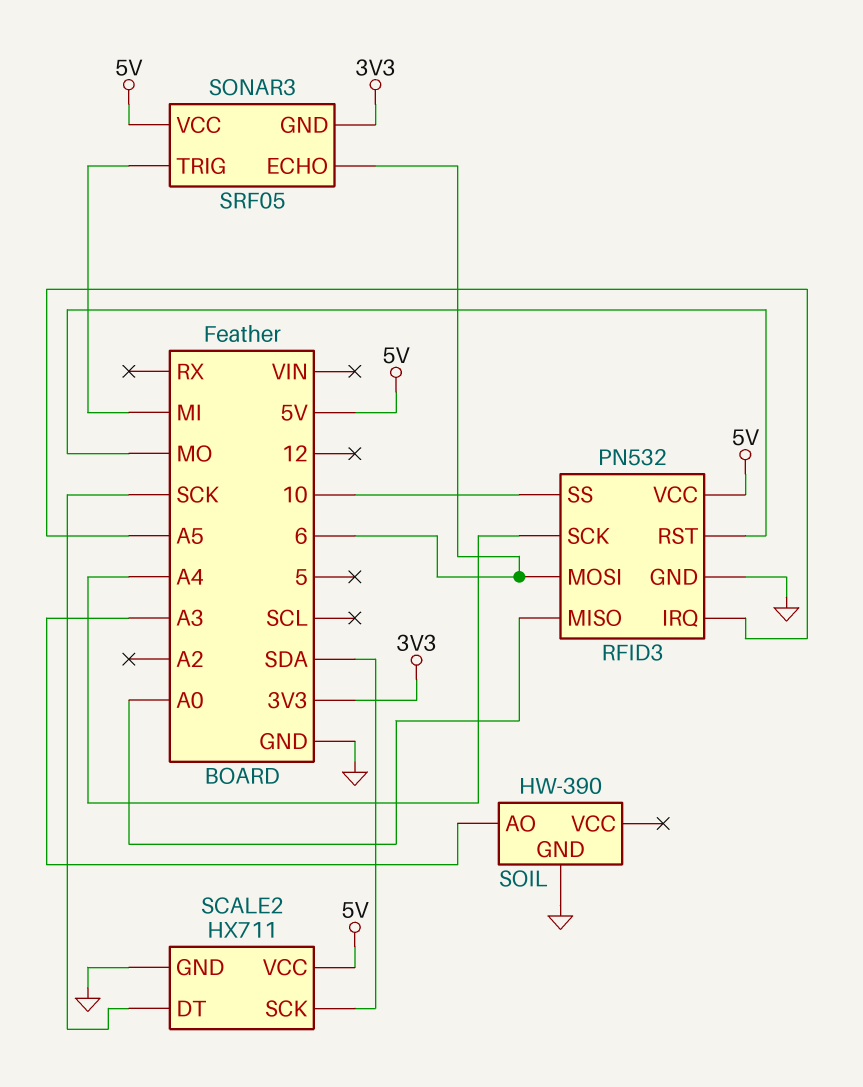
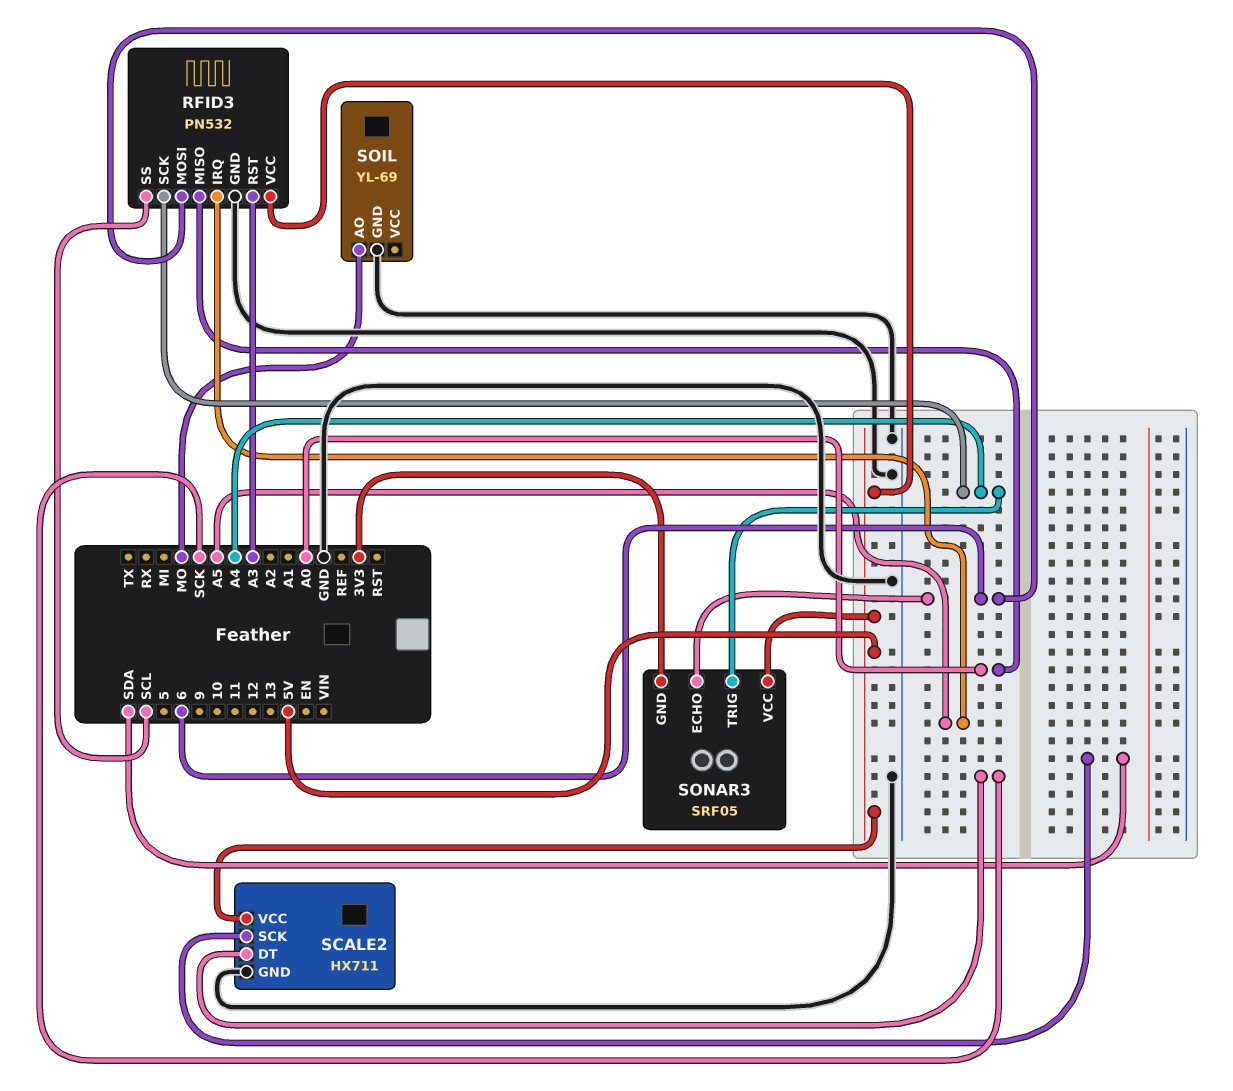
RFID3 pin RST: MO -> A3
RFID3 pin SS: 10 -> SCL
SOIL: HW-390 -> YL-69
SOIL pin AO: A3 -> MO
SONAR3 pin TRIG: MI -> A4

